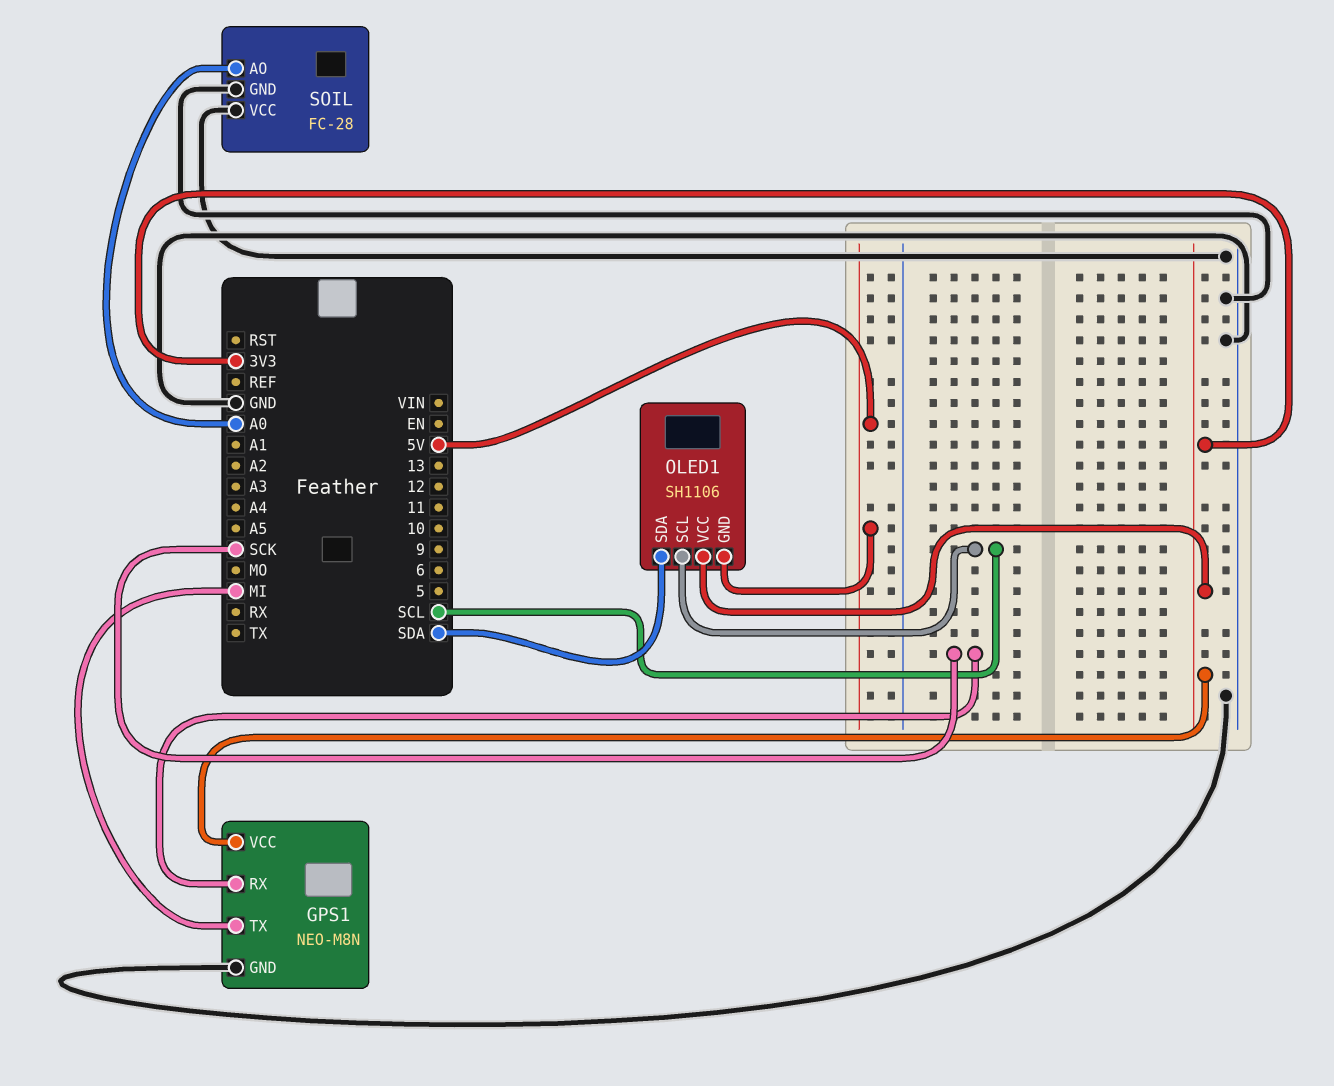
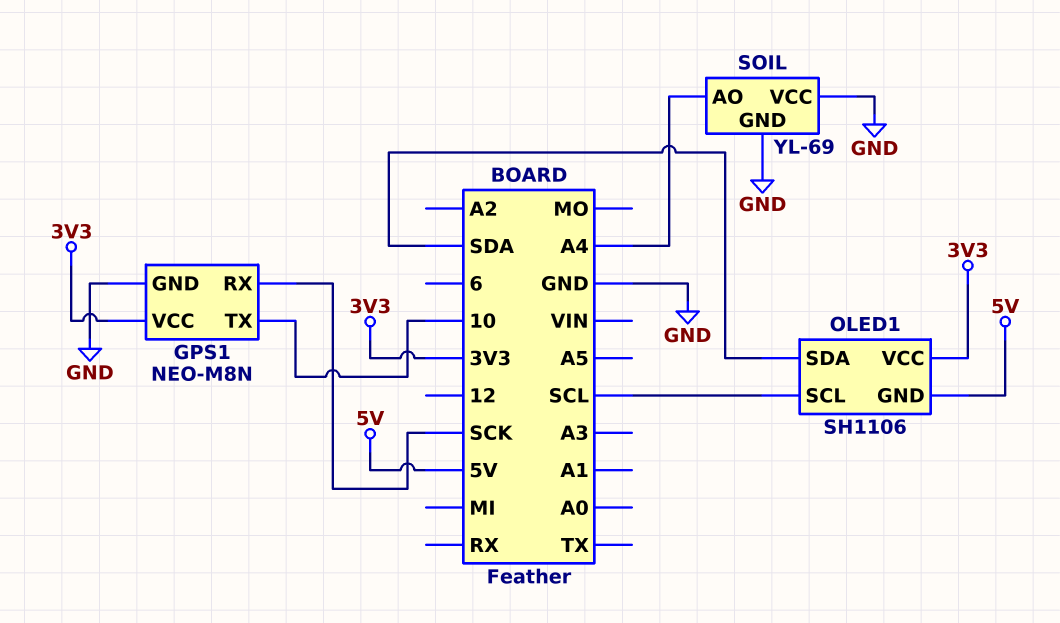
GPS1 pin TX: MI -> 10
SOIL: FC-28 -> YL-69
SOIL pin AO: A0 -> A4

